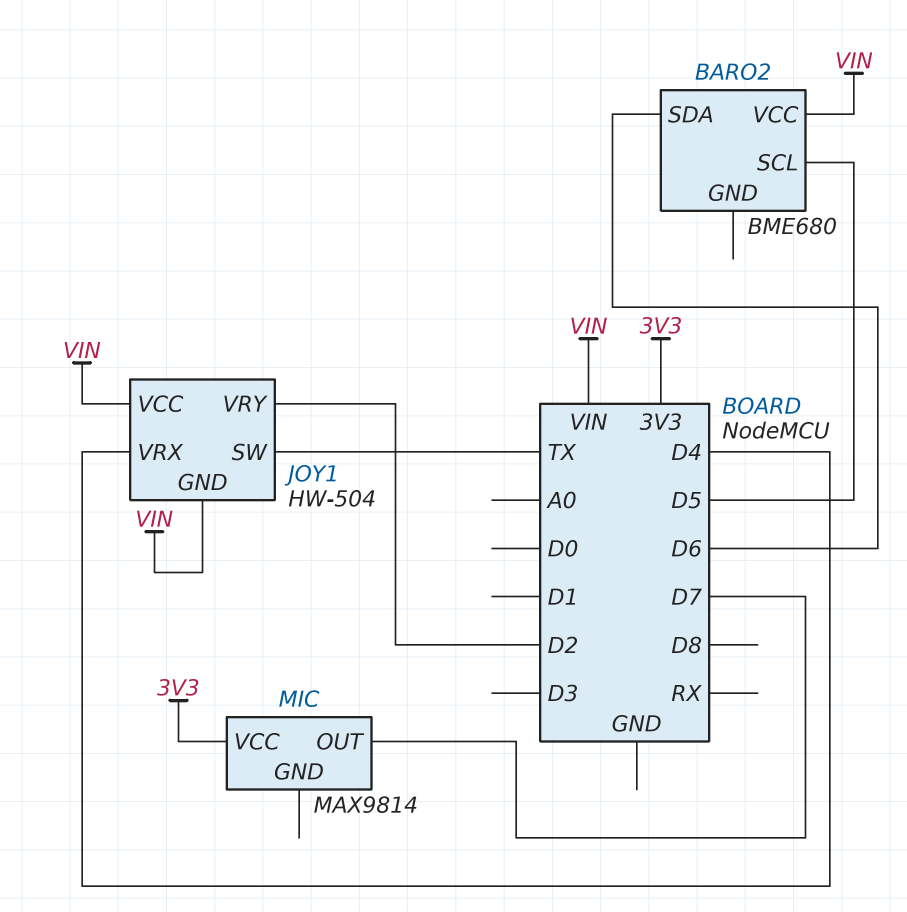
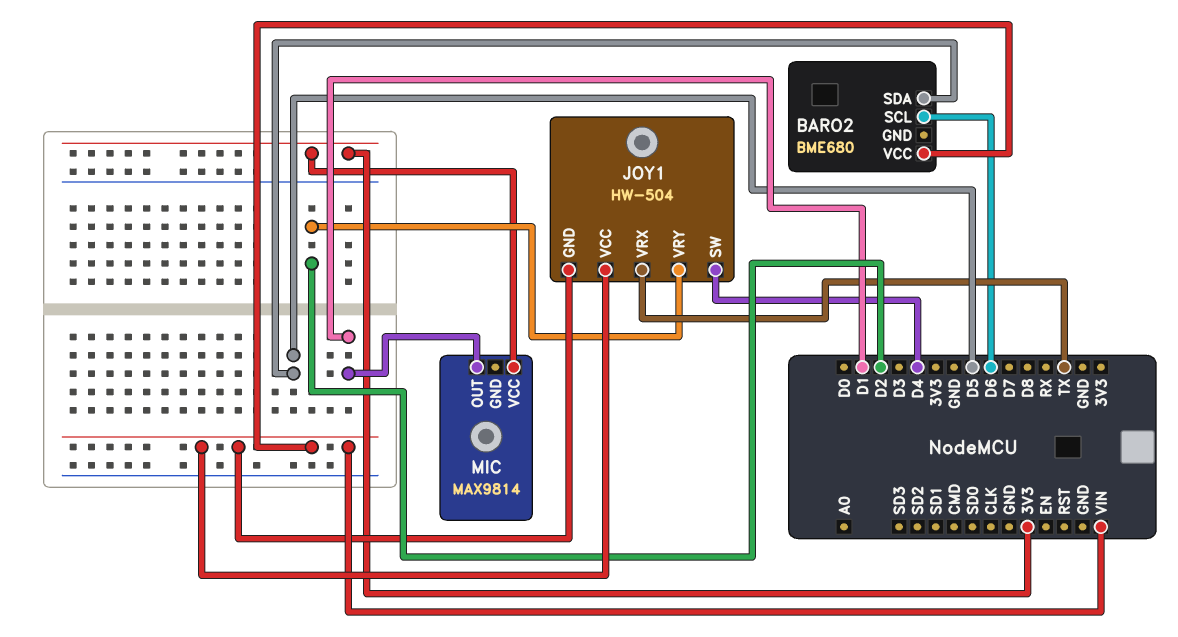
BARO2 pin SCL: D5 -> D6
BARO2 pin SDA: D6 -> D5
JOY1 pin SW: TX -> D4
JOY1 pin VRX: D4 -> TX
MIC pin OUT: D7 -> D1

